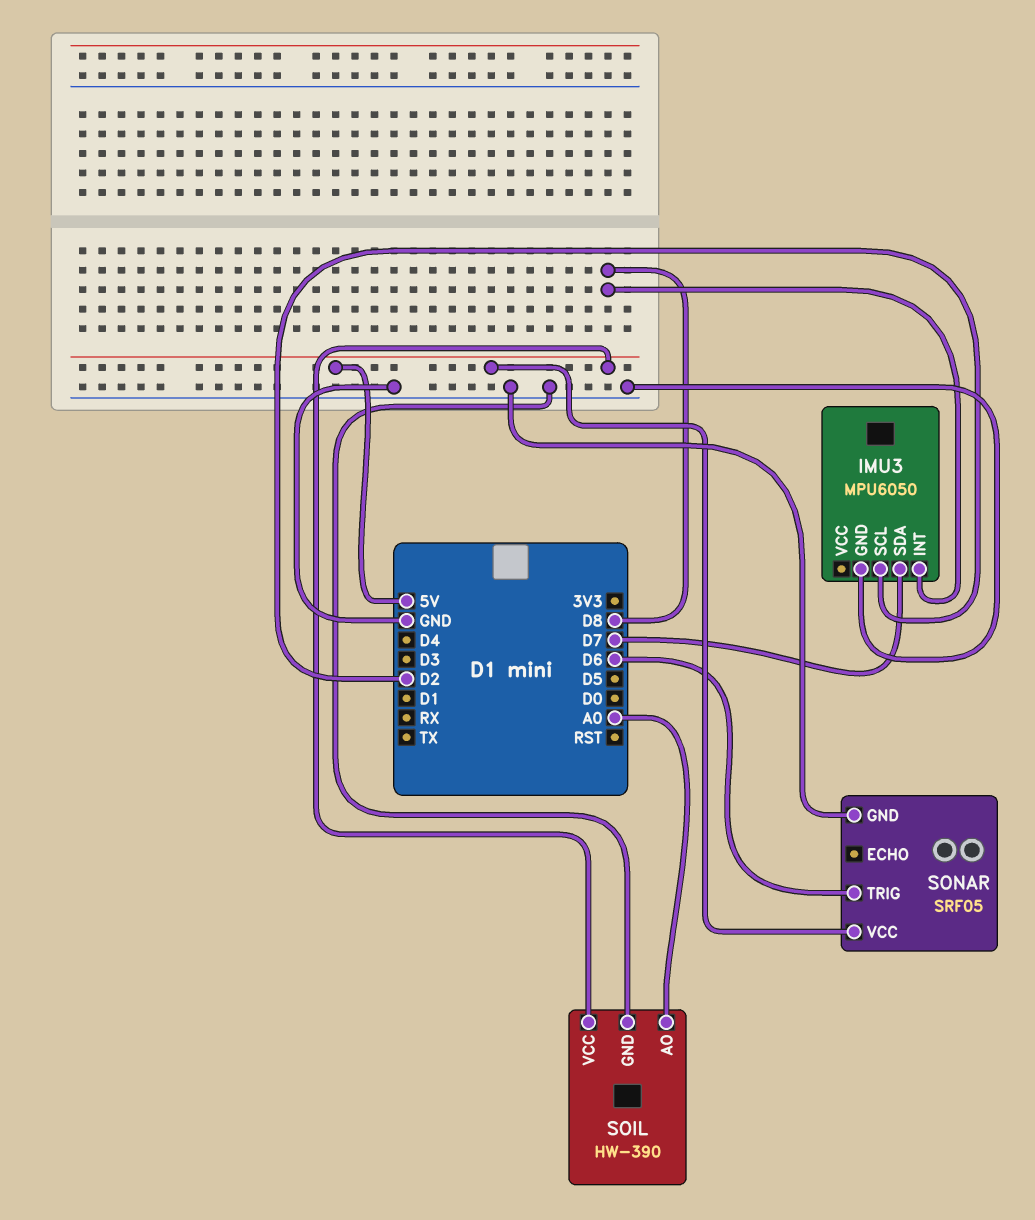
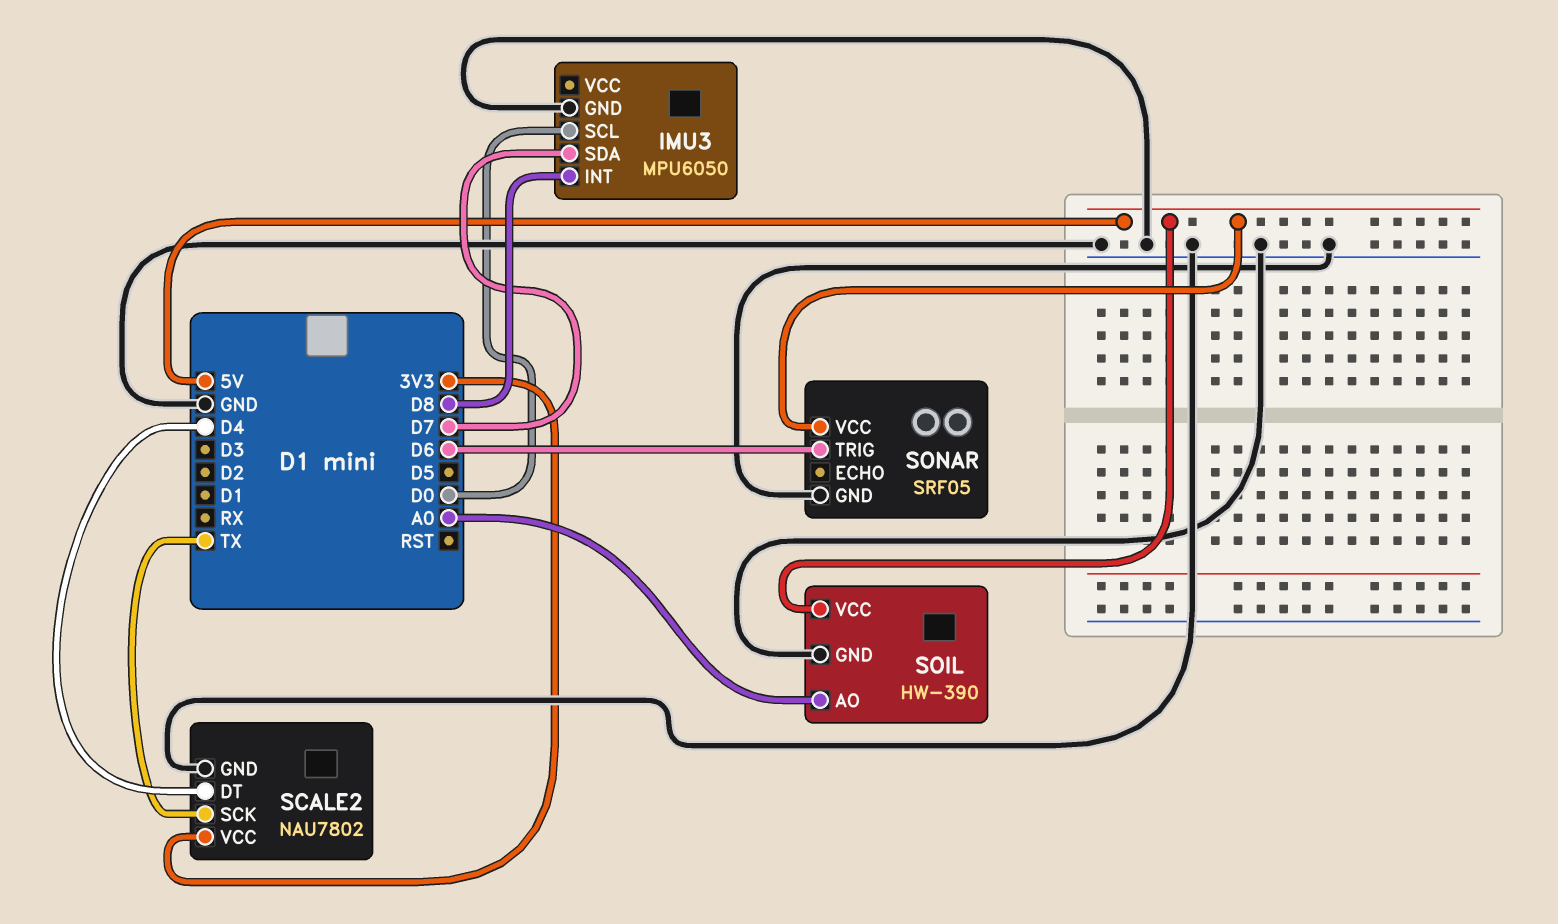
IMU3 pin SCL: D2 -> D0
SCALE2: none -> NAU7802
SCALE2 pin DT: none -> D4
SCALE2 pin GND: none -> GND
SCALE2 pin SCK: none -> TX
SCALE2 pin VCC: none -> 3V3

